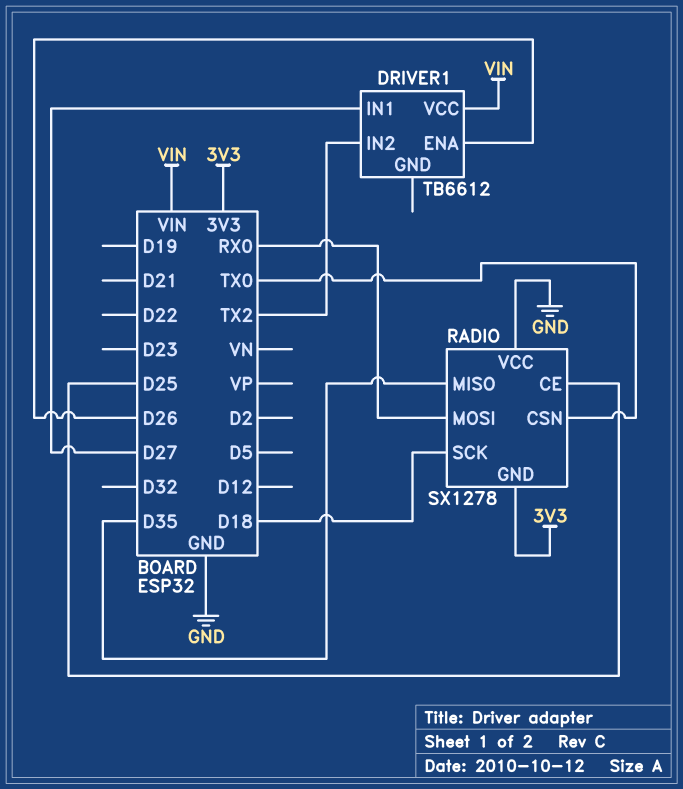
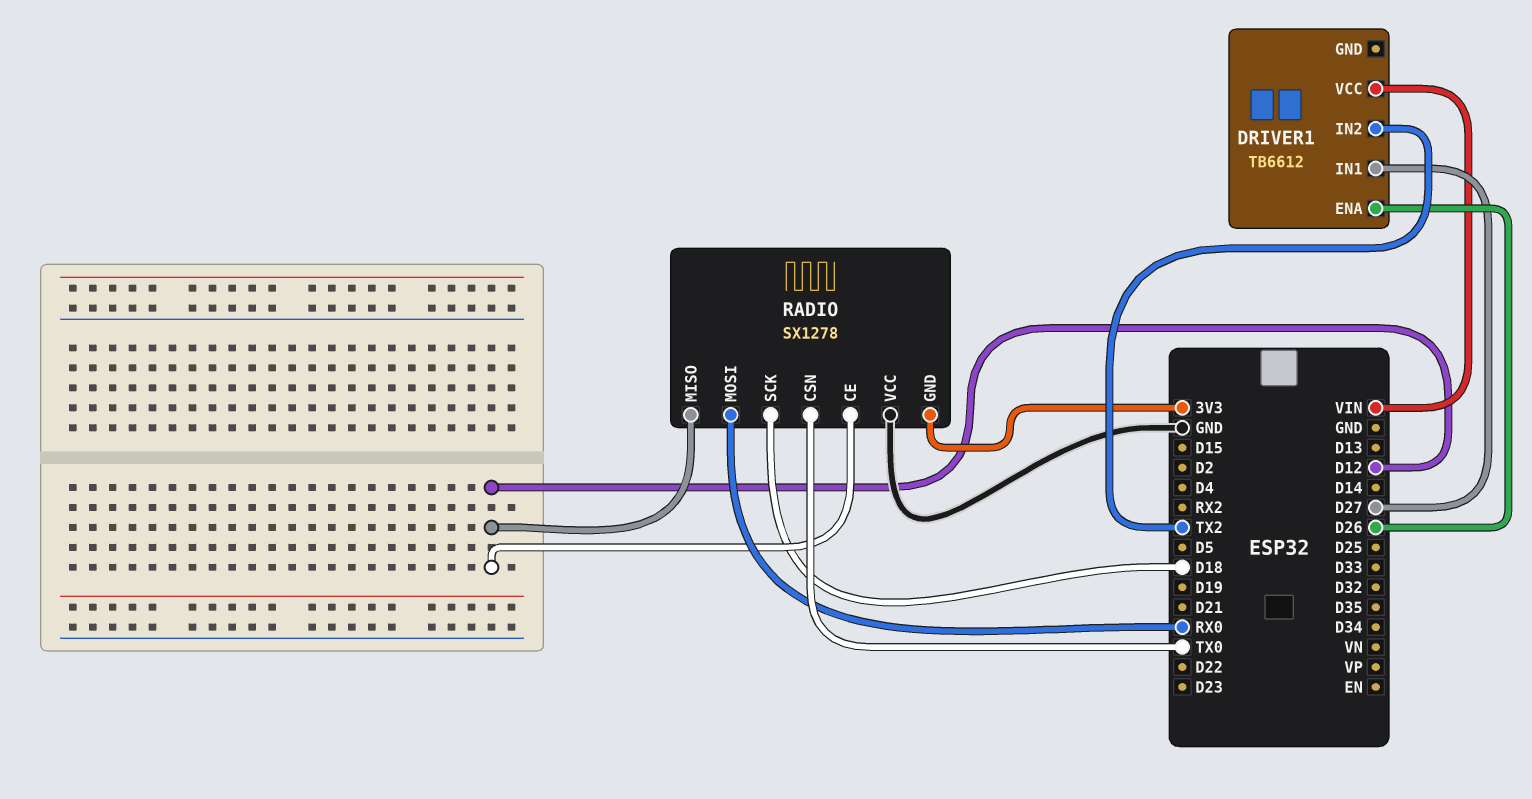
RADIO pin CE: D25 -> D12
RADIO pin MISO: D35 -> D12

